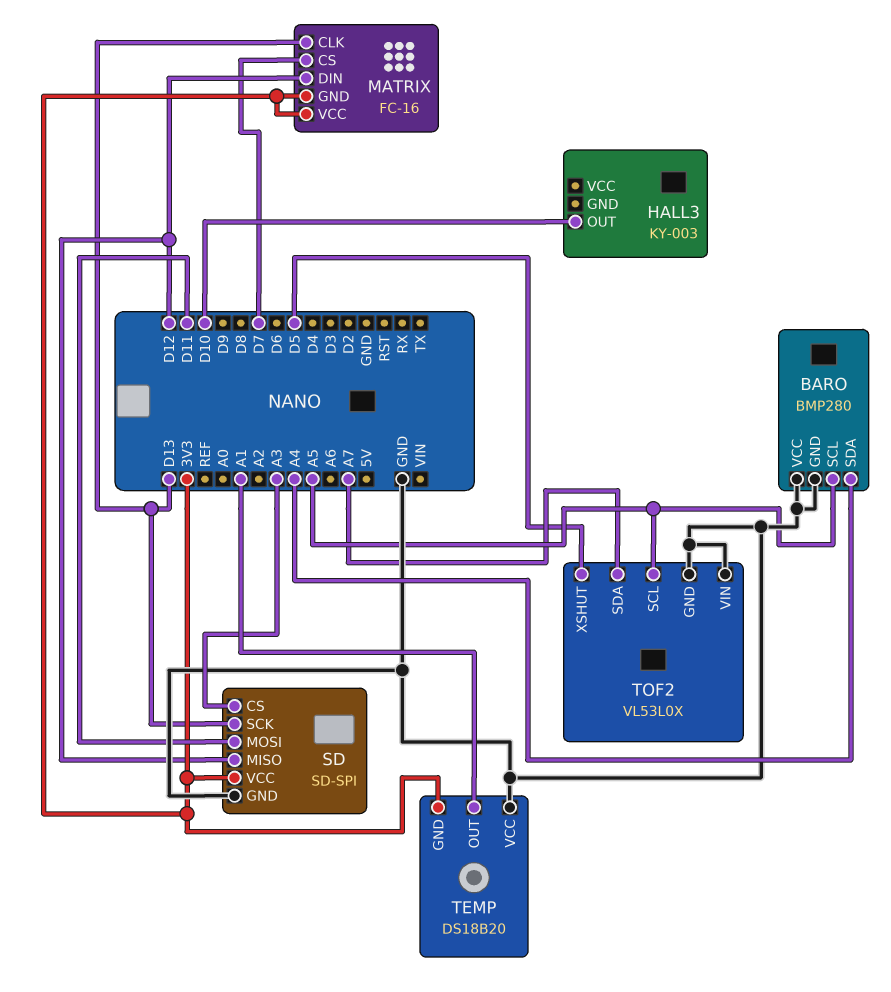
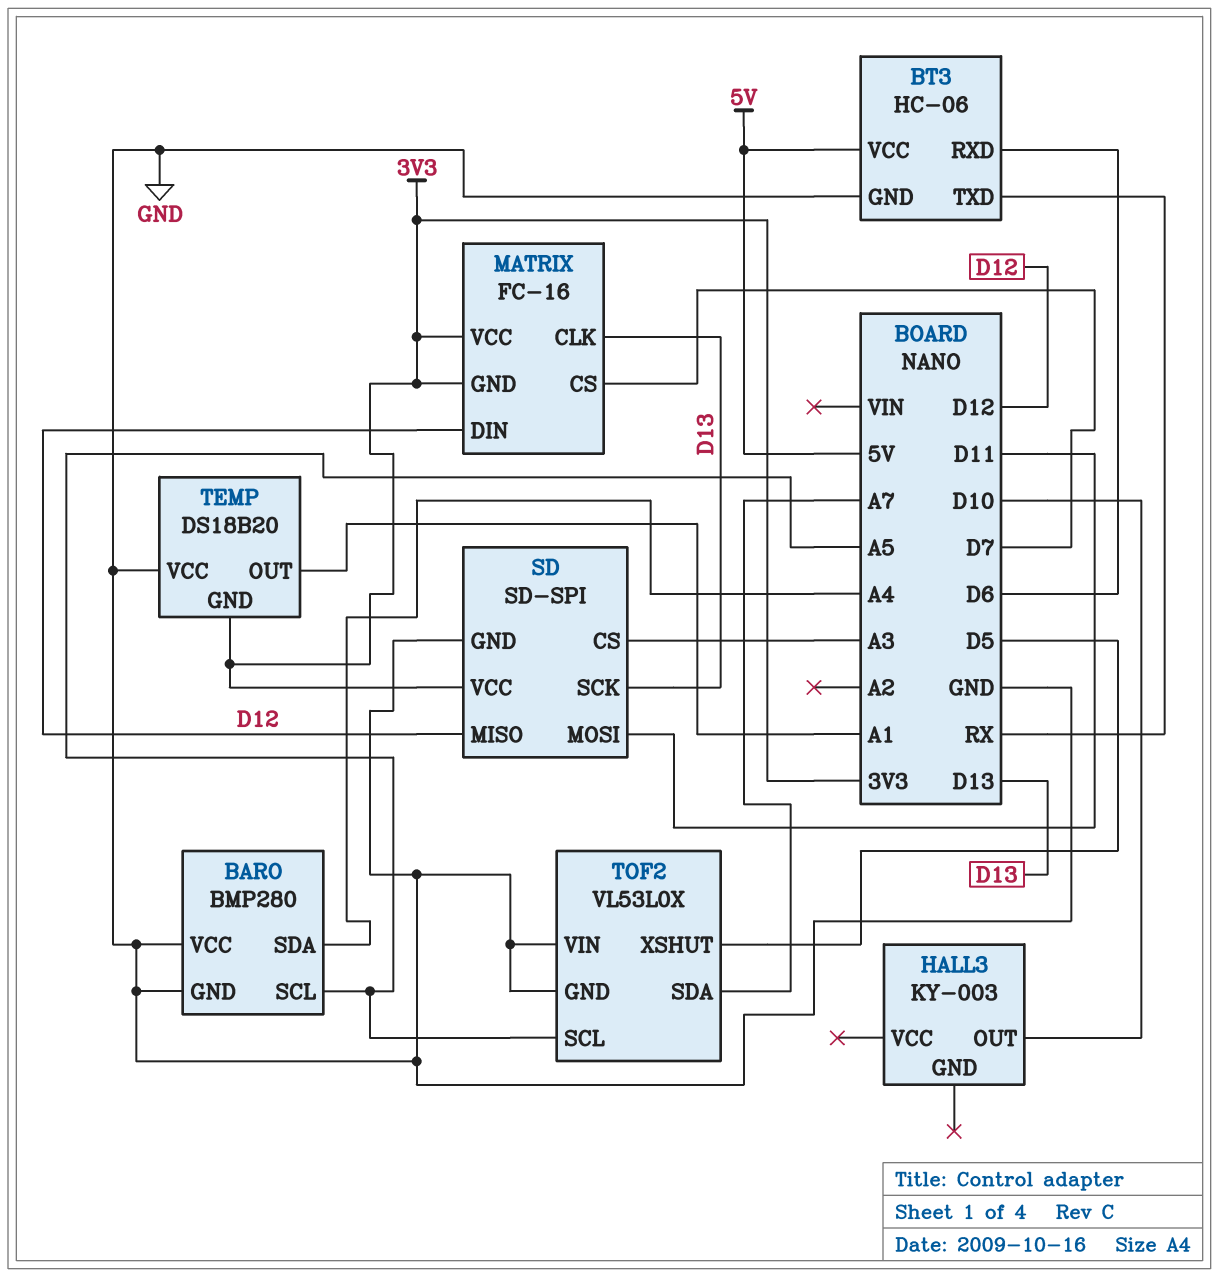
BT3: none -> HC-06
BT3 pin GND: none -> GND
BT3 pin RXD: none -> D6
BT3 pin TXD: none -> RX
BT3 pin VCC: none -> 5V

